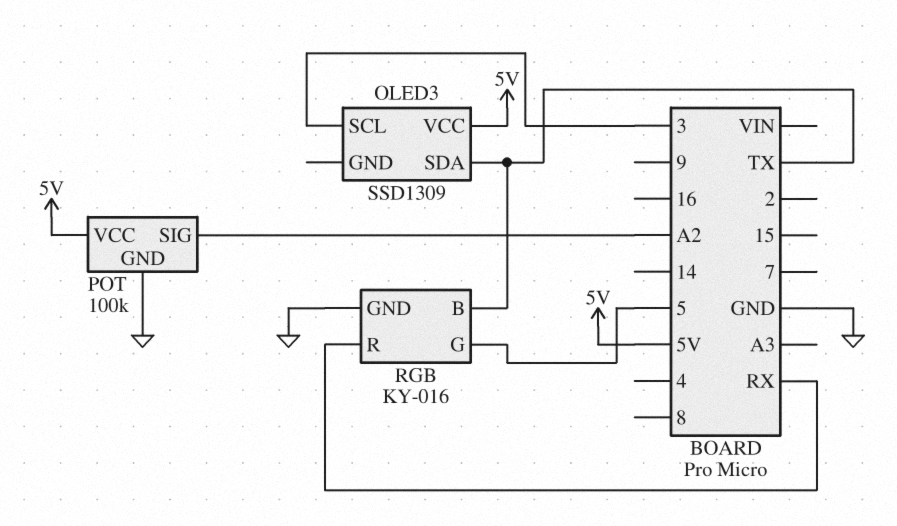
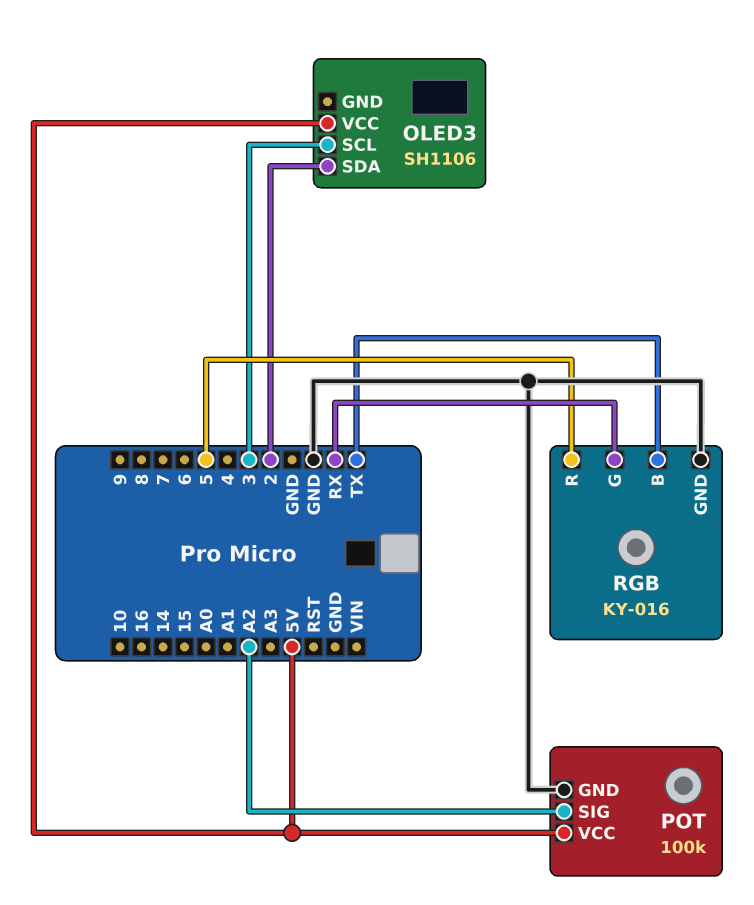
OLED3: SSD1309 -> SH1106
OLED3 pin SDA: TX -> 2
RGB pin G: 5 -> RX
RGB pin R: RX -> 5

